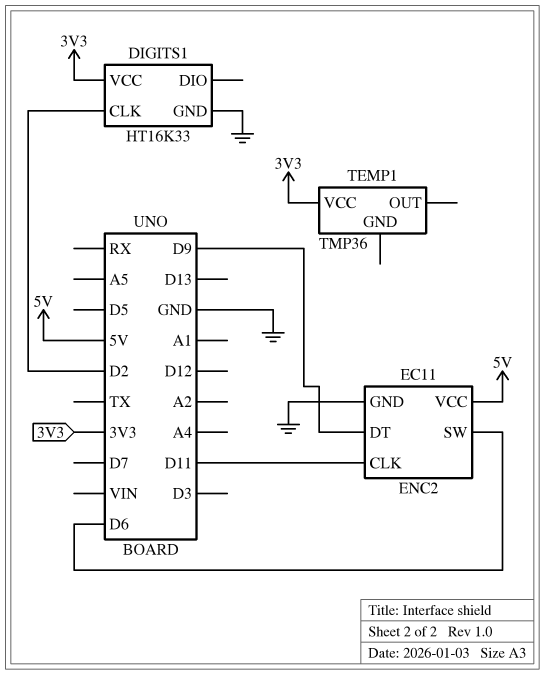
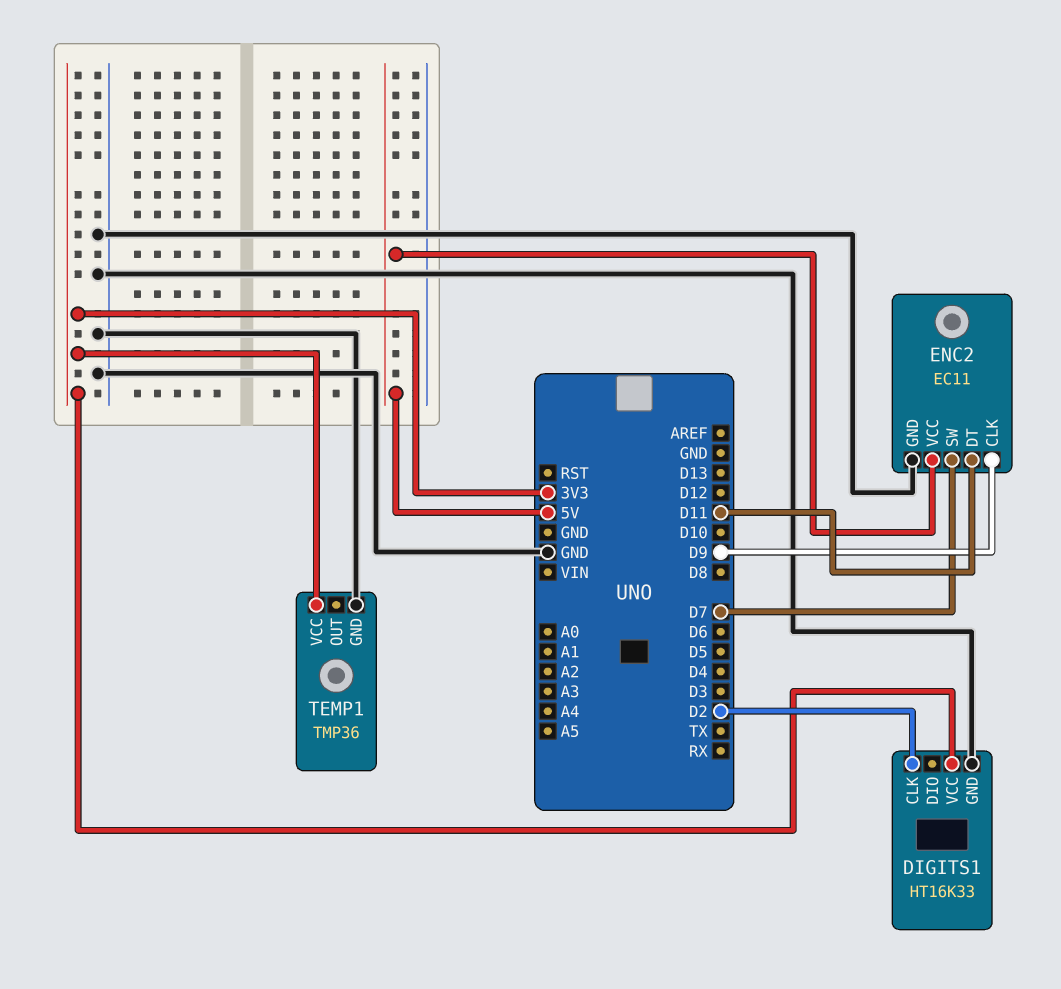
ENC2 pin CLK: D11 -> D9
ENC2 pin DT: D9 -> D11
ENC2 pin SW: D6 -> D7
TEMP1 pin GND: none -> GND

